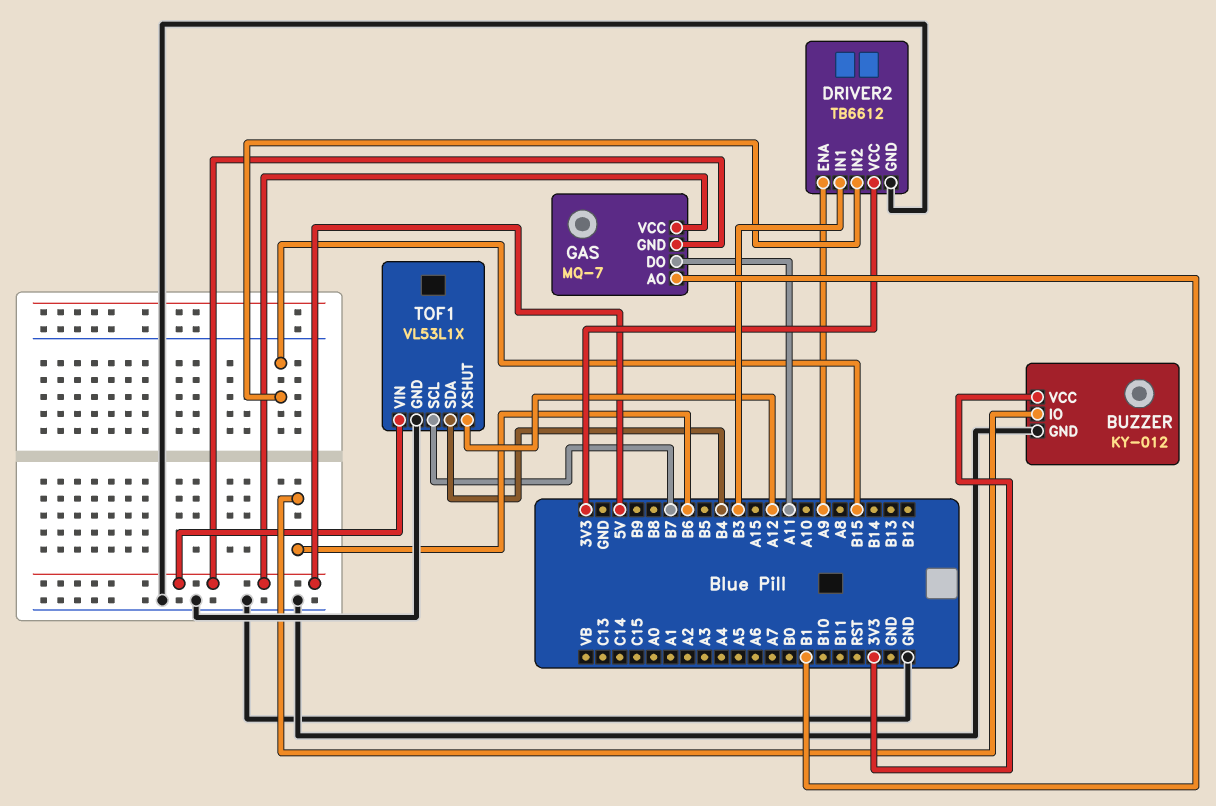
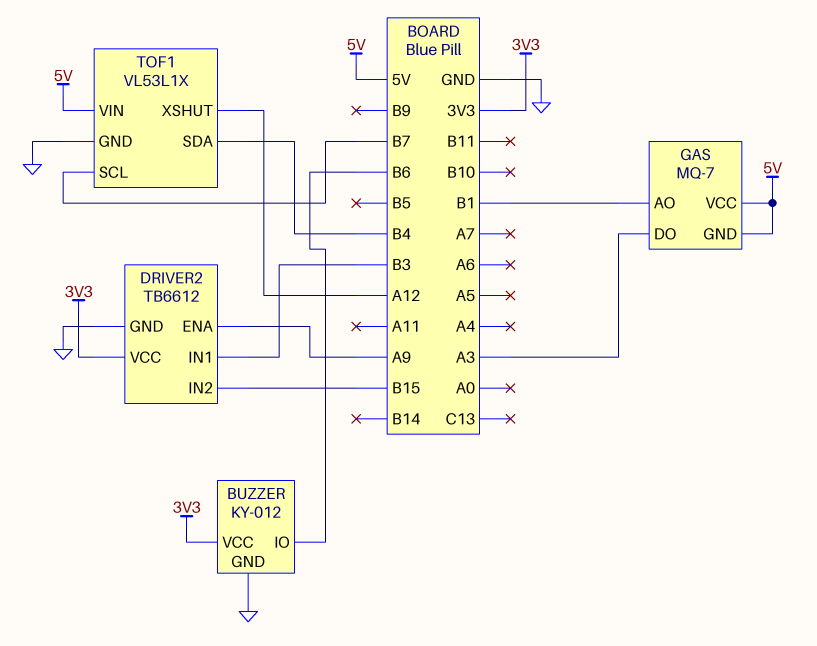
GAS pin DO: A11 -> A3

